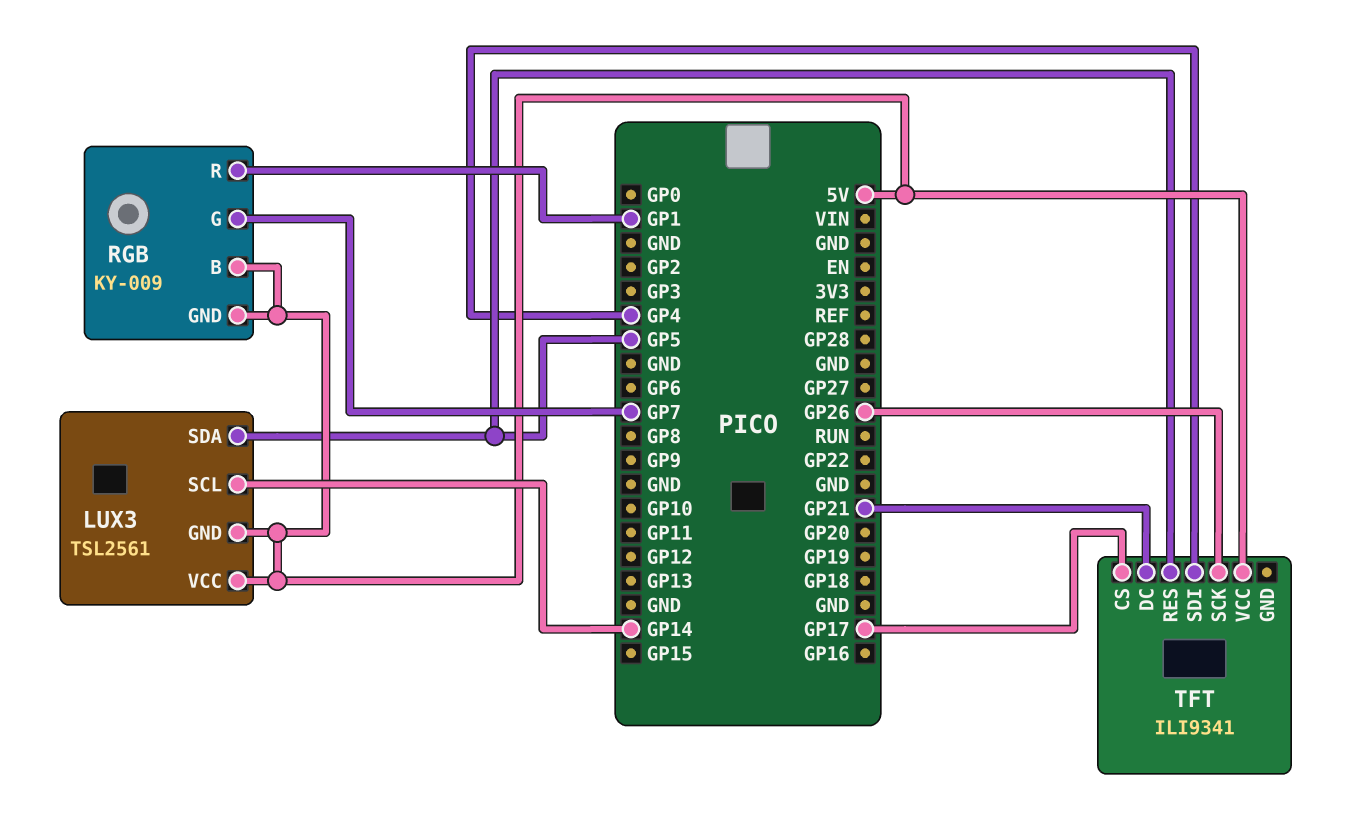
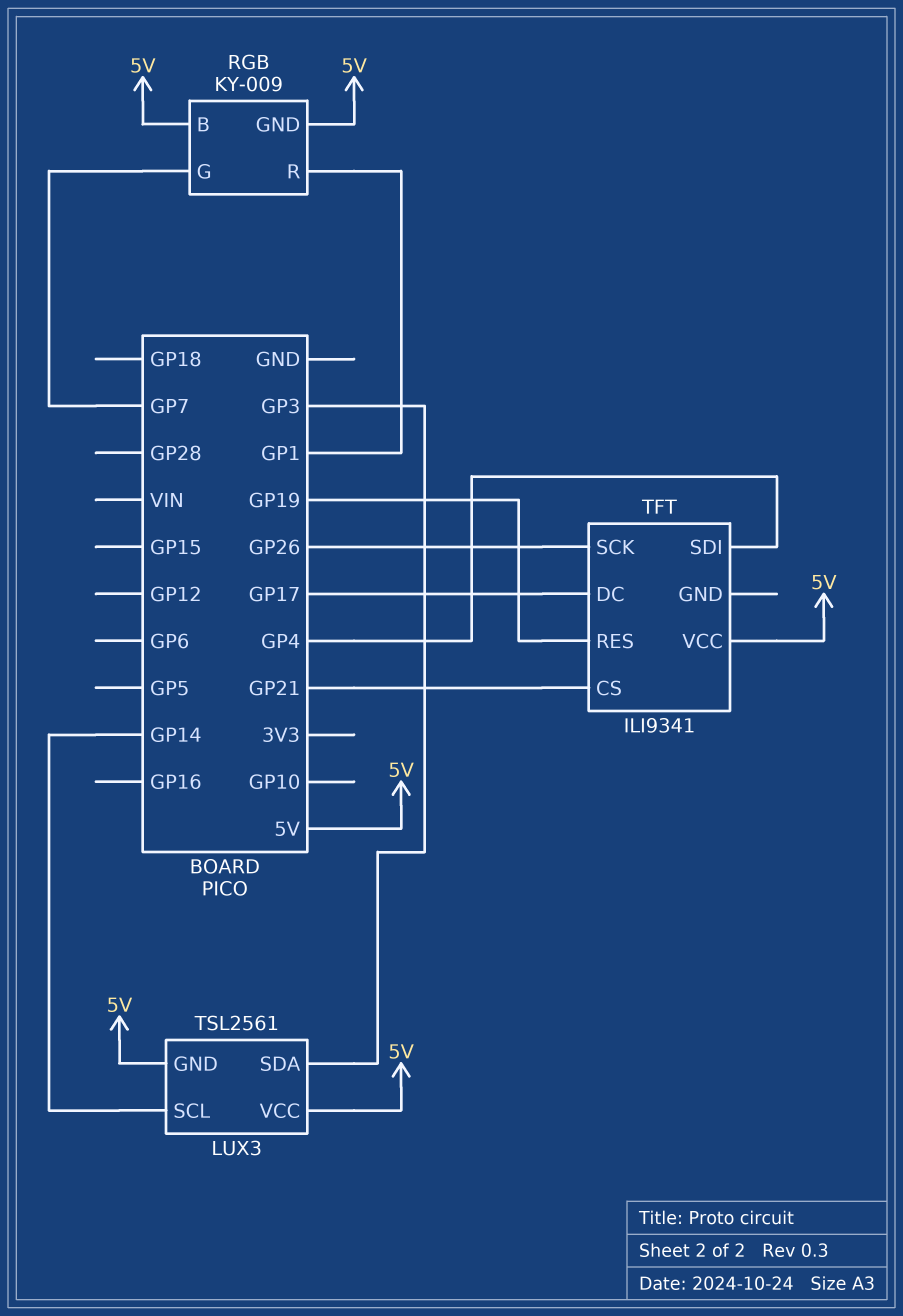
LUX3 pin SDA: GP5 -> GP3
TFT pin CS: GP17 -> GP21
TFT pin DC: GP21 -> GP17
TFT pin RES: GP5 -> GP19

